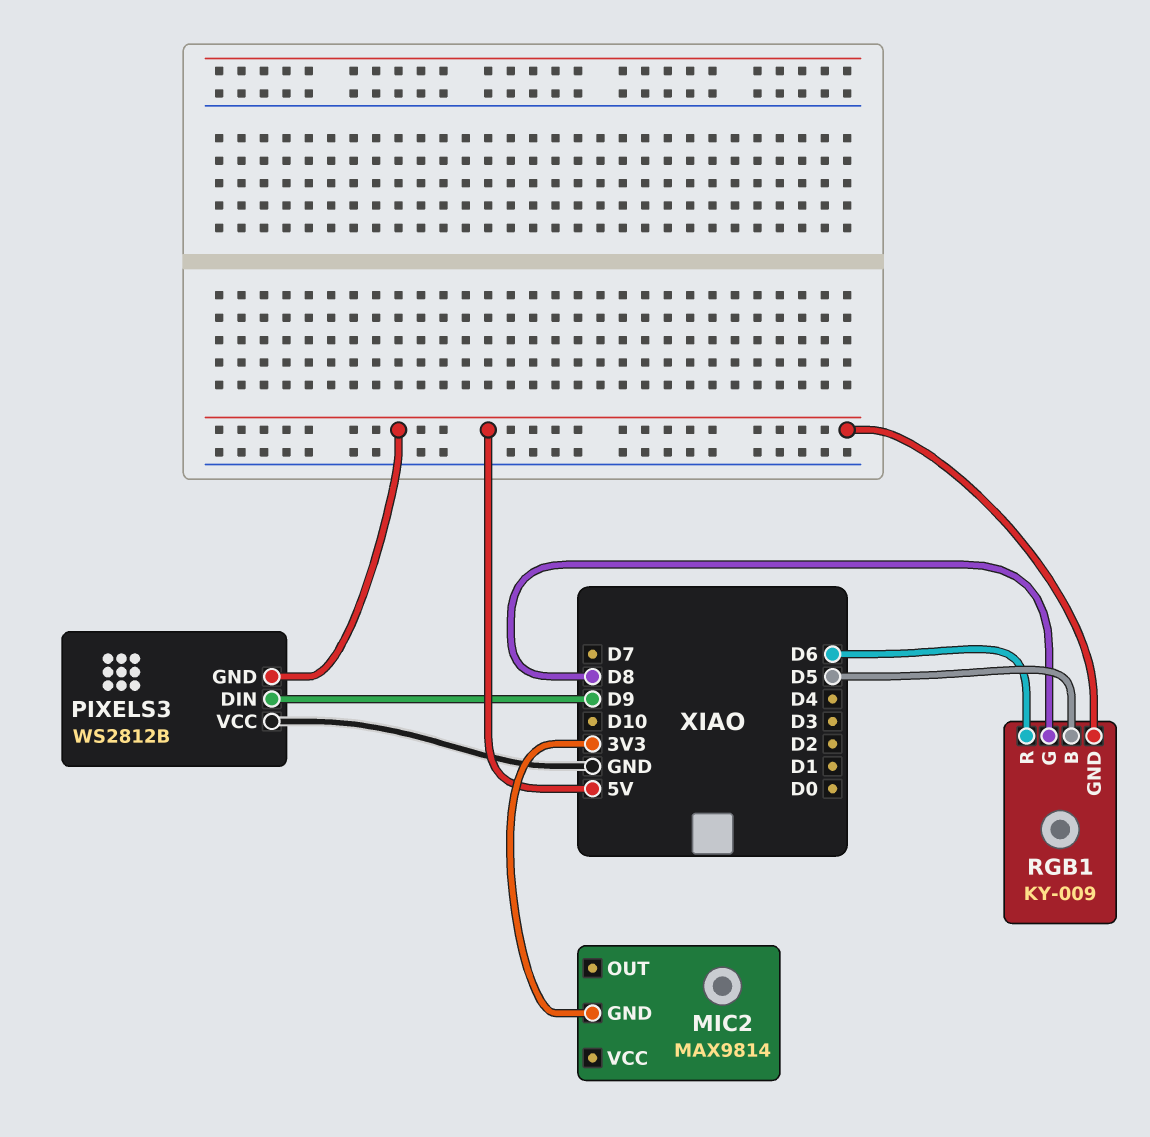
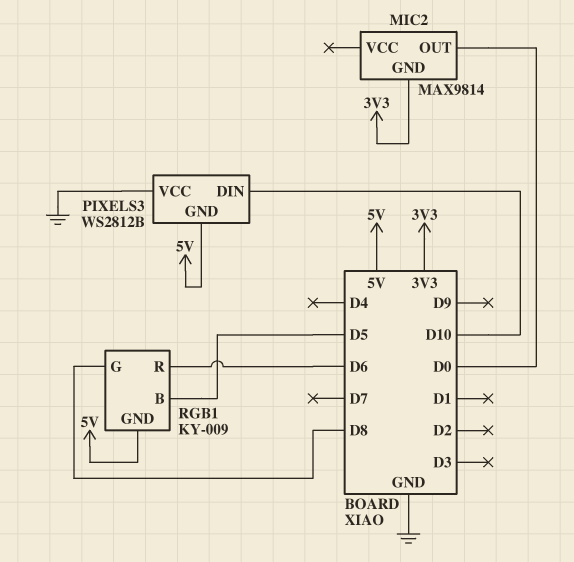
MIC2 pin OUT: none -> D0
PIXELS3 pin DIN: D9 -> D10

